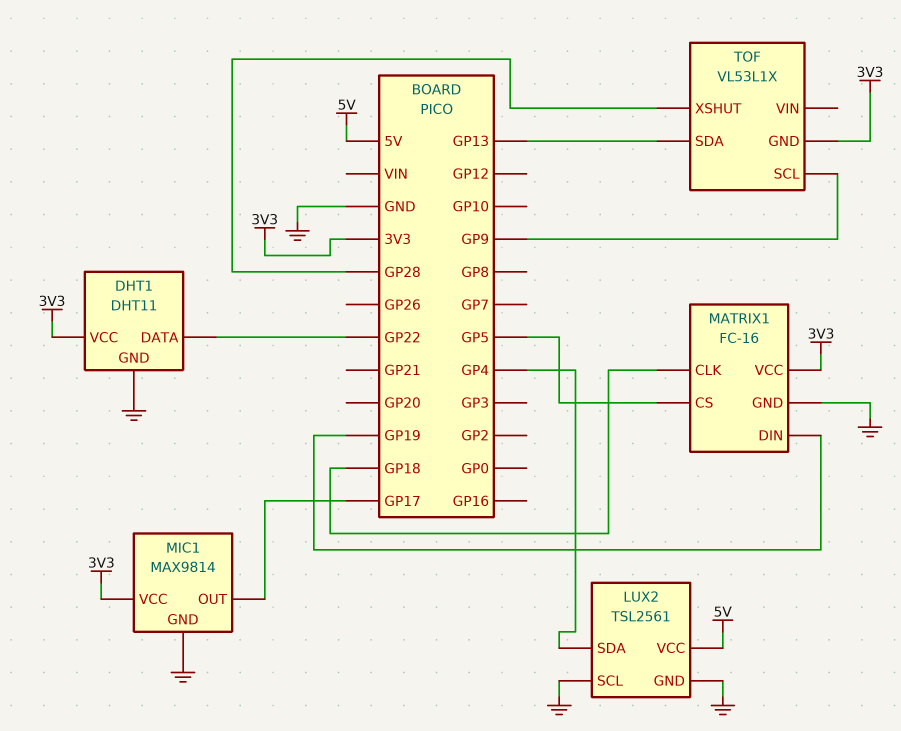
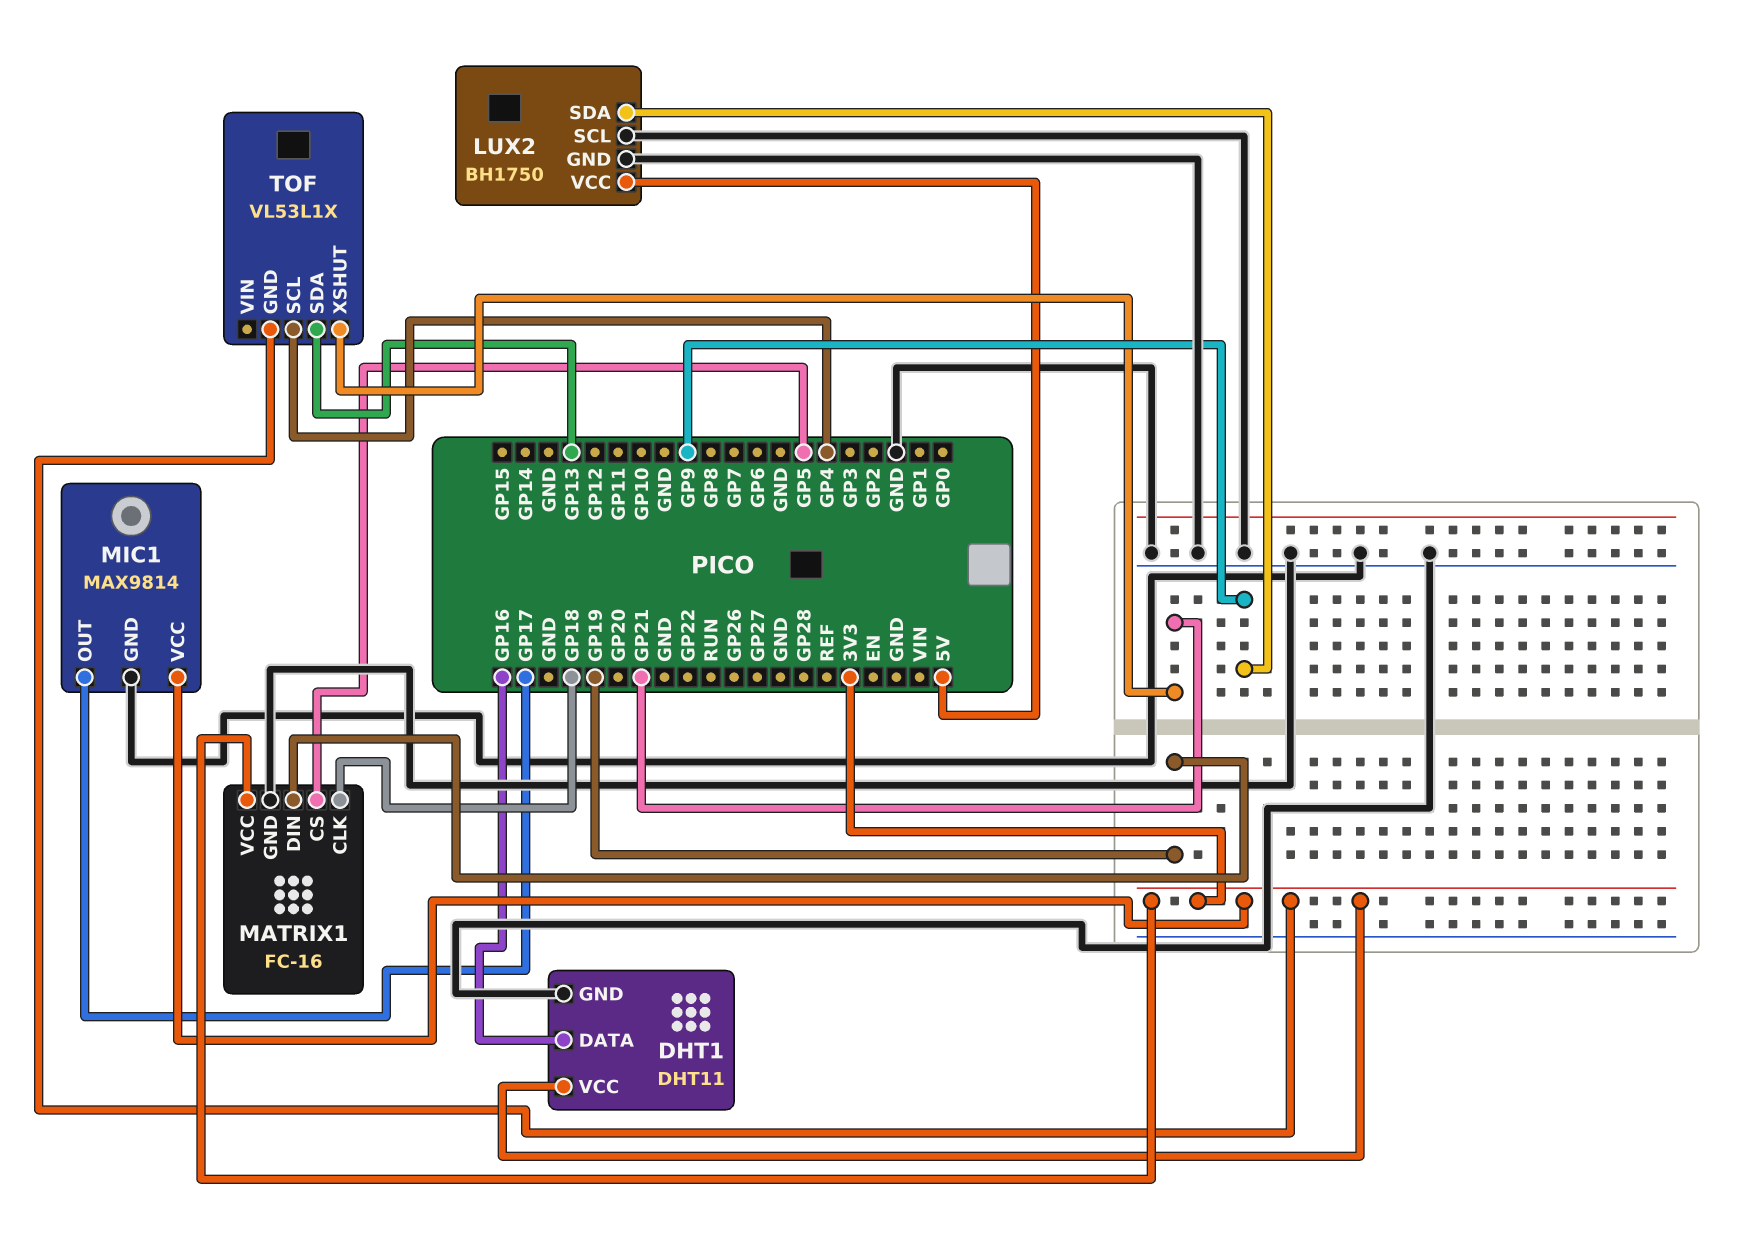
DHT1 pin DATA: GP22 -> GP16
LUX2: TSL2561 -> BH1750
LUX2 pin SDA: GP4 -> GP9
TOF pin SCL: GP9 -> GP4
TOF pin XSHUT: GP28 -> GP21

